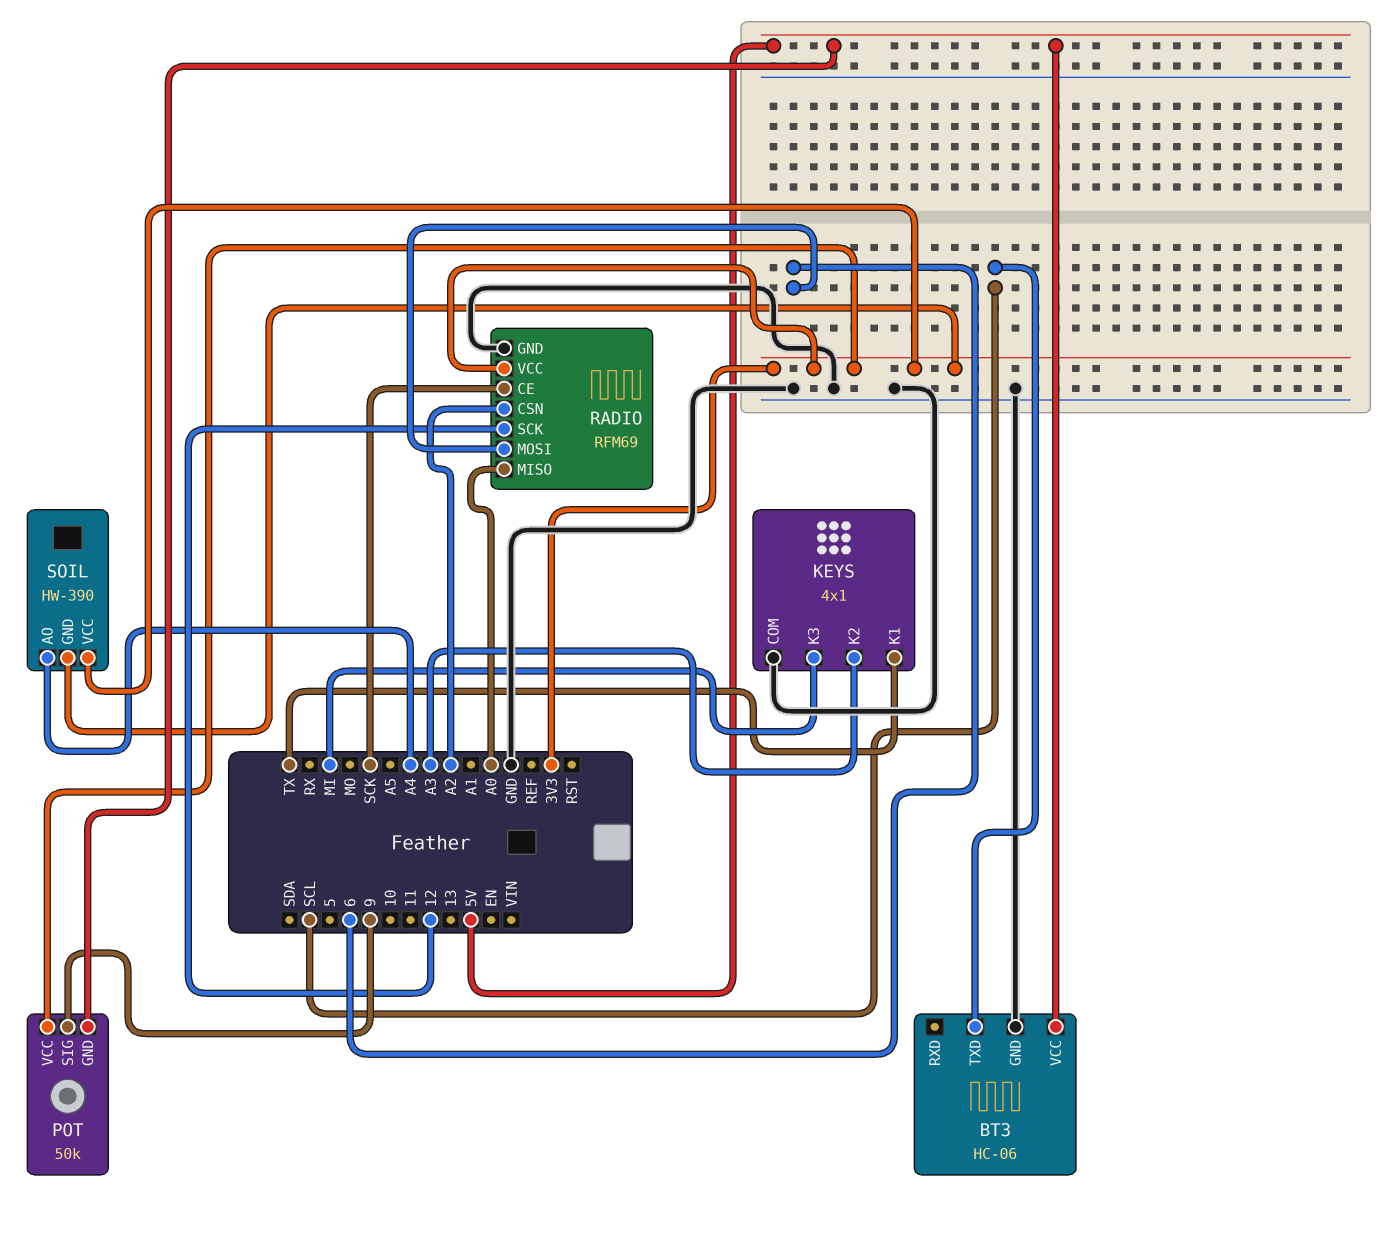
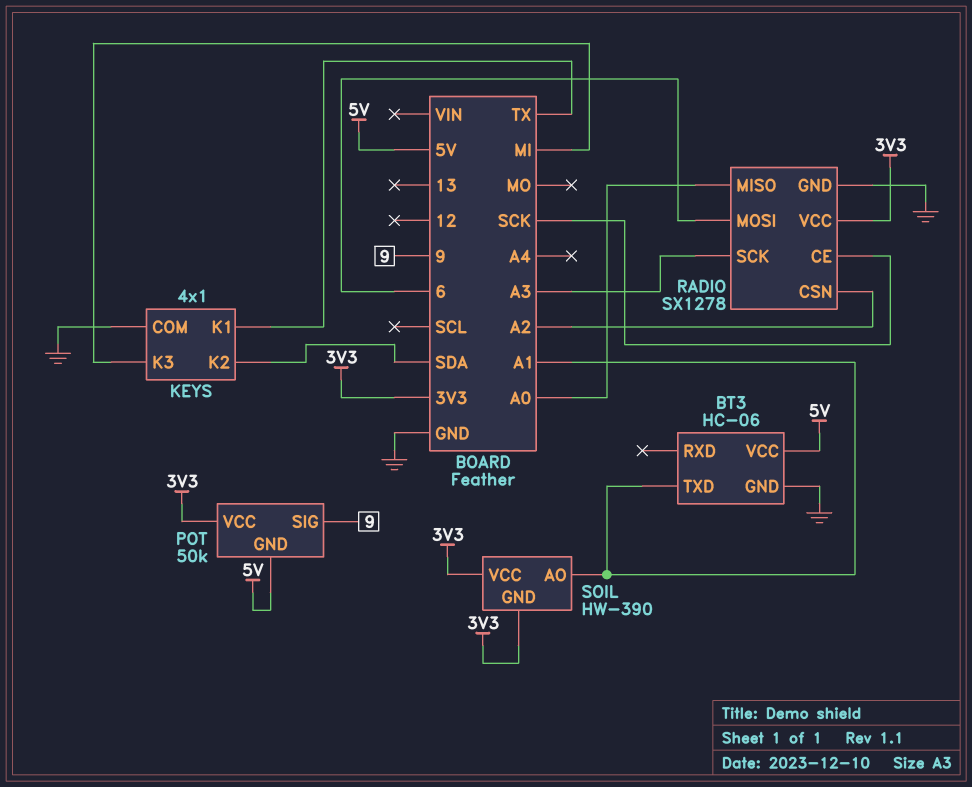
BT3 pin TXD: SCL -> A1
KEYS pin K2: A3 -> SDA
RADIO: RFM69 -> SX1278
RADIO pin SCK: 12 -> A3
SOIL pin AO: A4 -> A1

